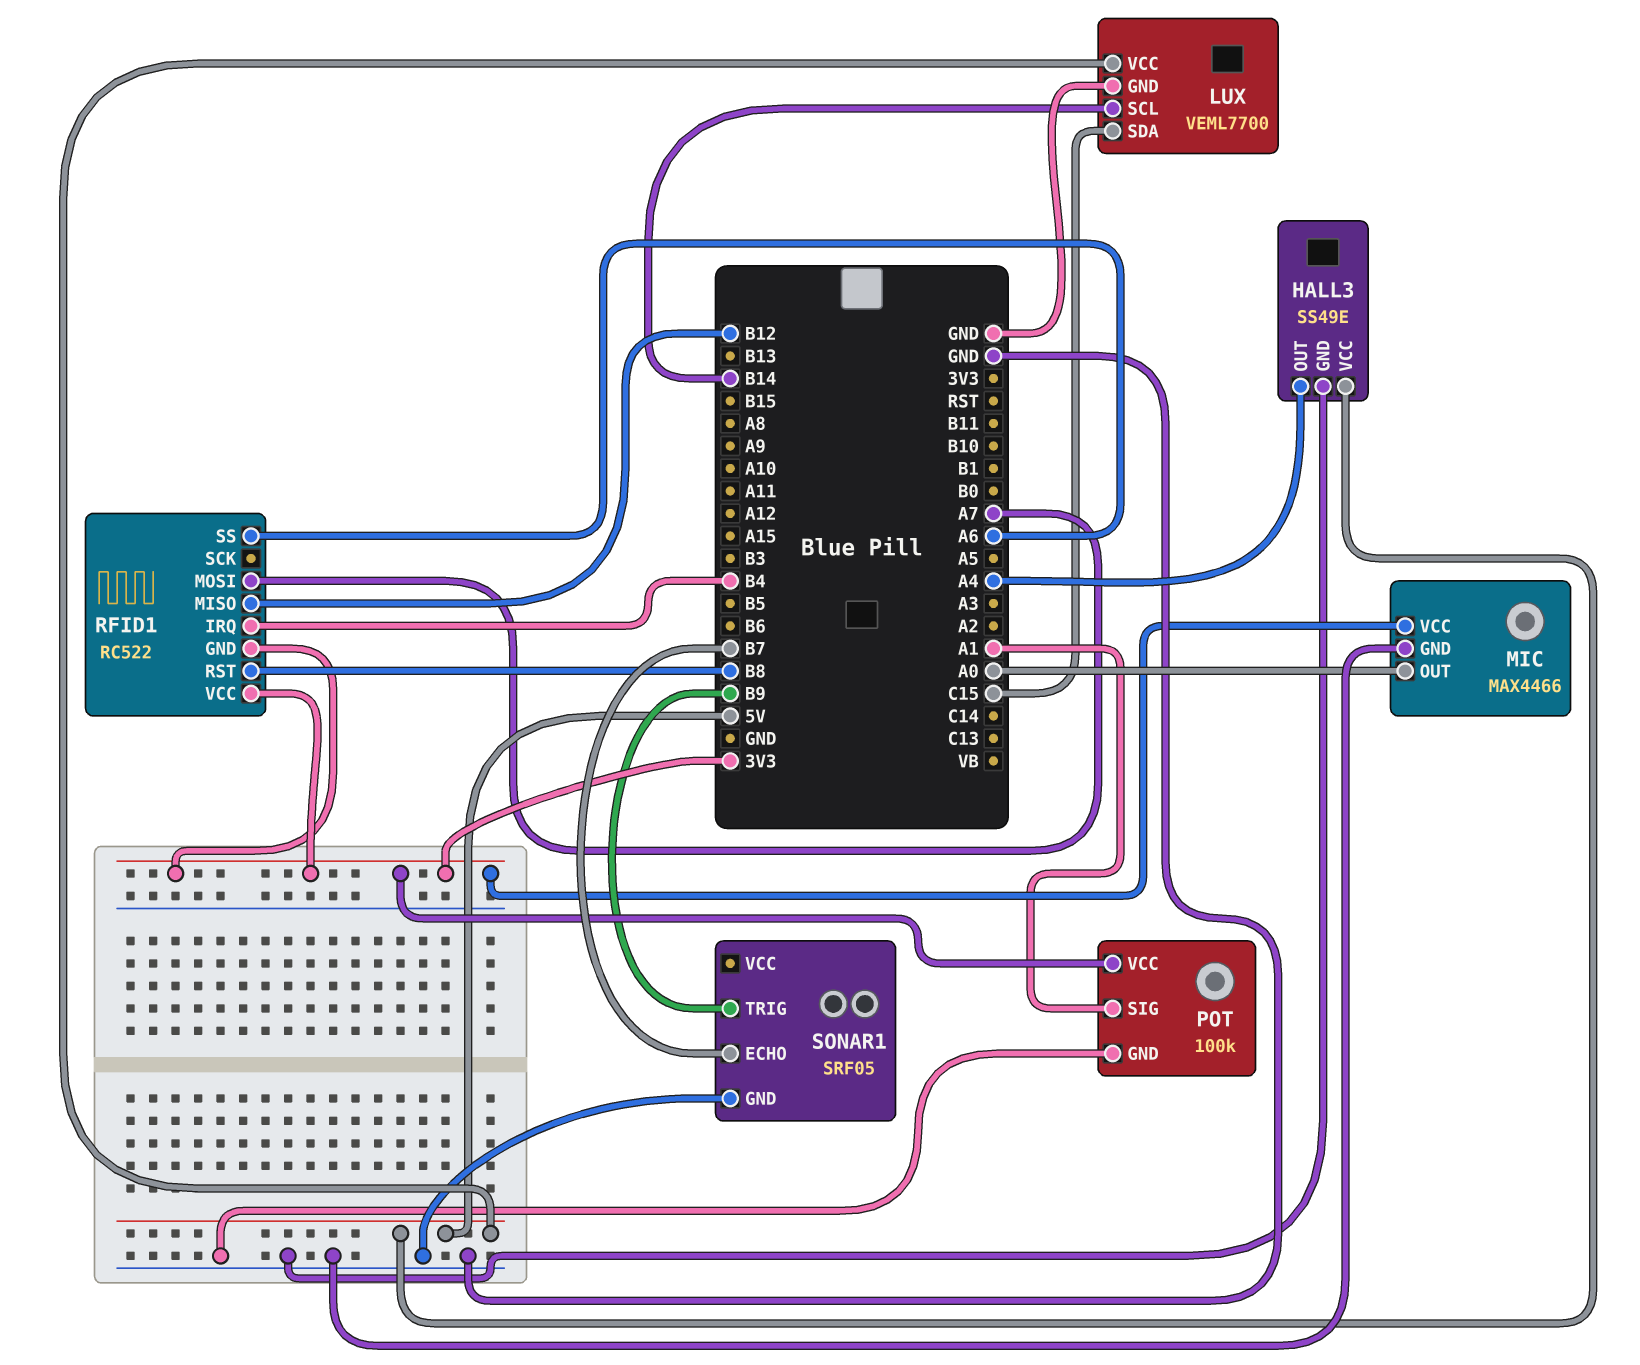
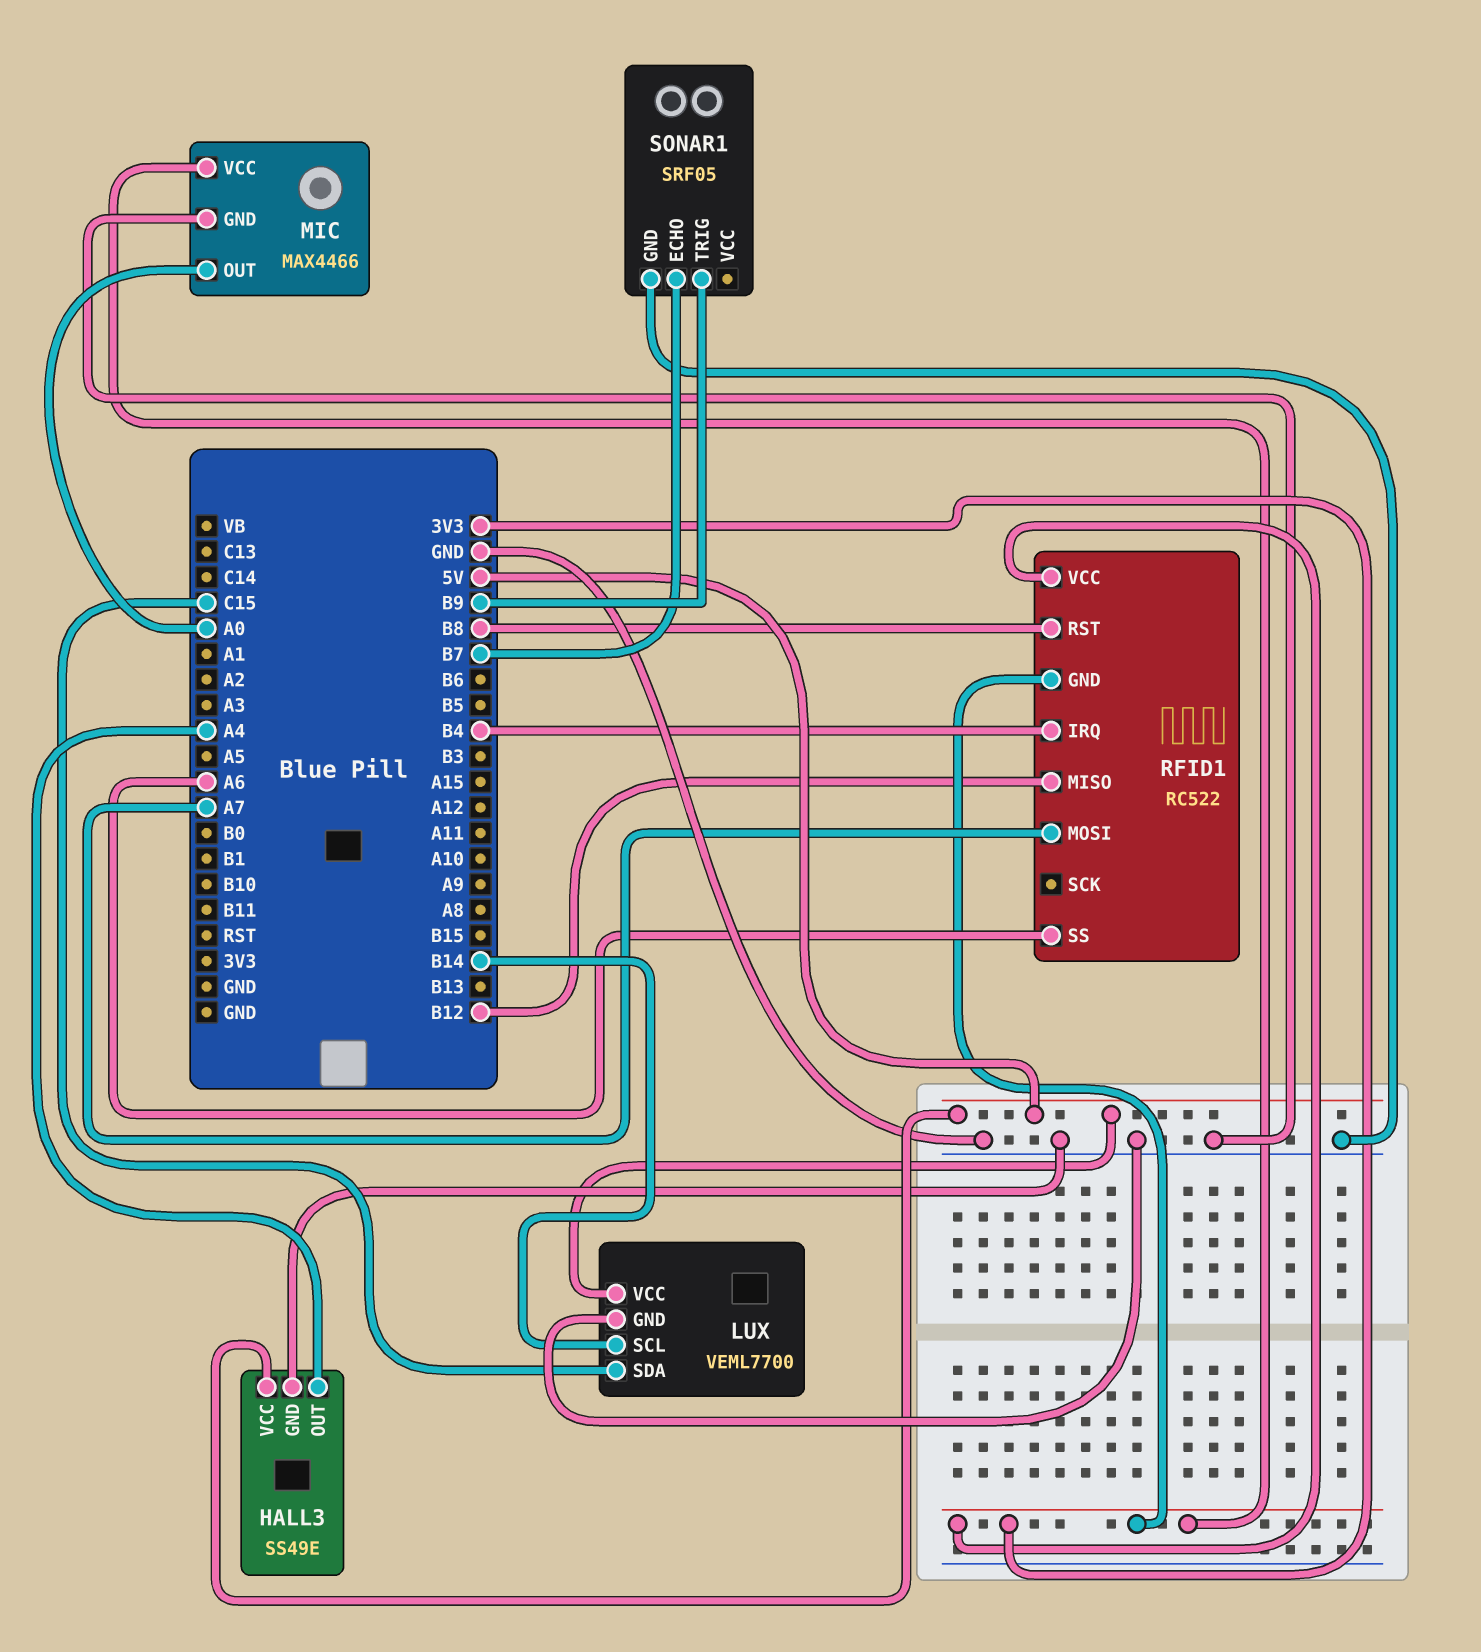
POT: 100k -> none
POT pin GND: GND -> none
POT pin SIG: A1 -> none
POT pin VCC: 3V3 -> none

